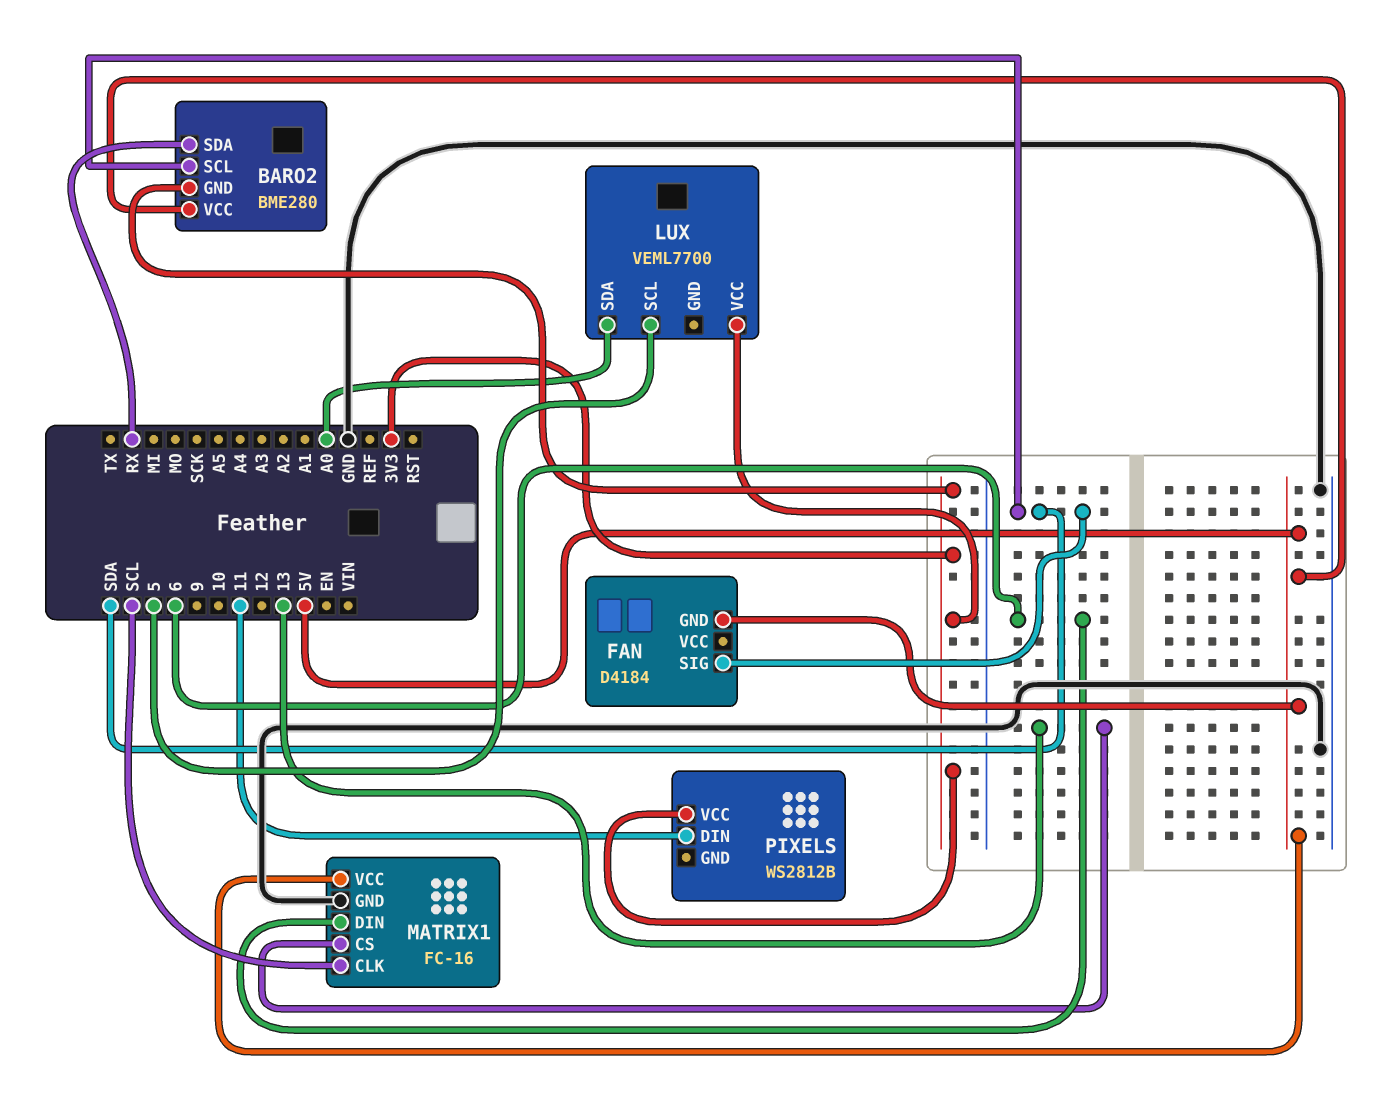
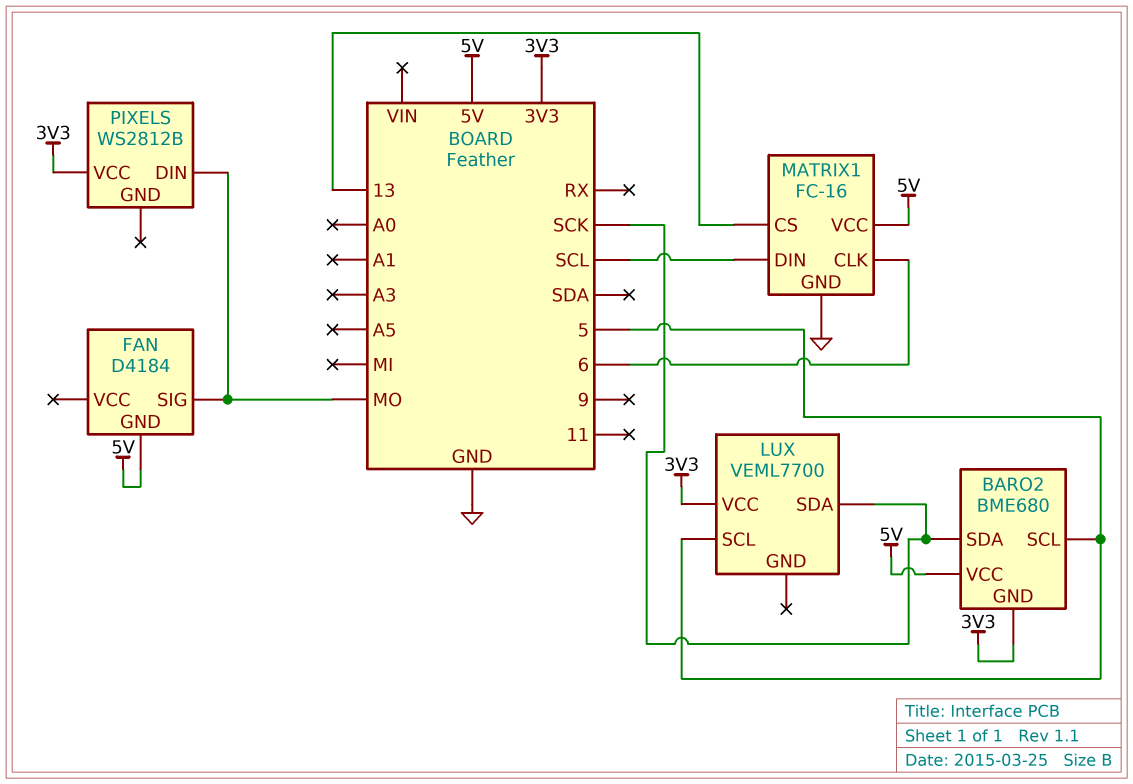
BARO2: BME280 -> BME680
BARO2 pin SCL: SDA -> 5
BARO2 pin SDA: RX -> SCK
FAN pin SIG: SDA -> MO
LUX pin SDA: A0 -> SCK
MATRIX1 pin CLK: SCL -> 6
MATRIX1 pin DIN: 6 -> SCL
PIXELS pin DIN: 11 -> MO

